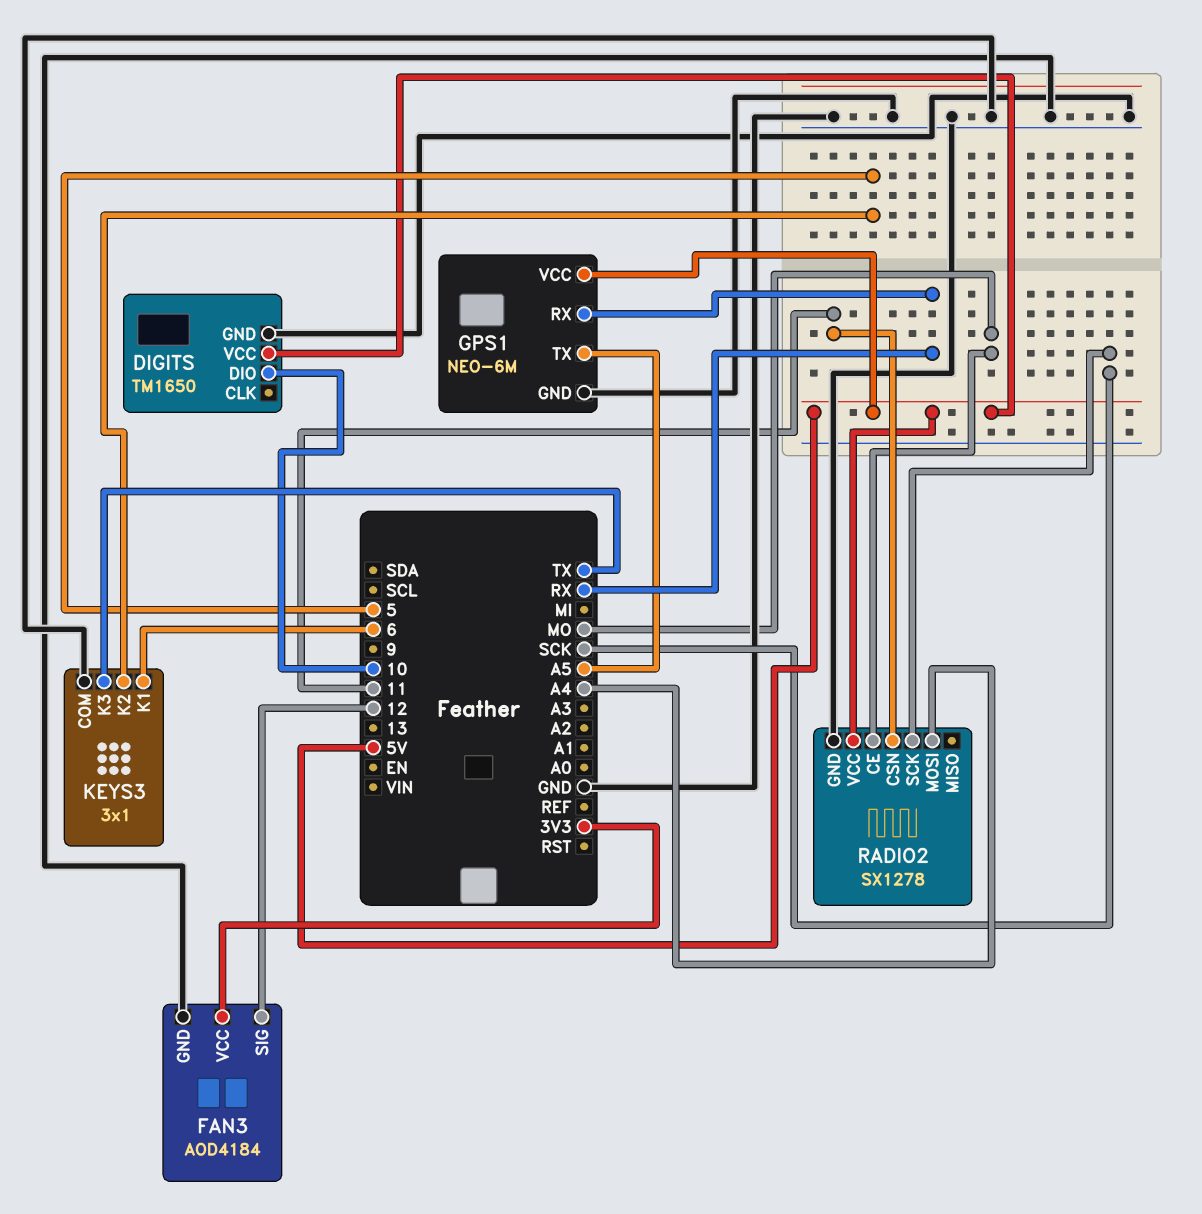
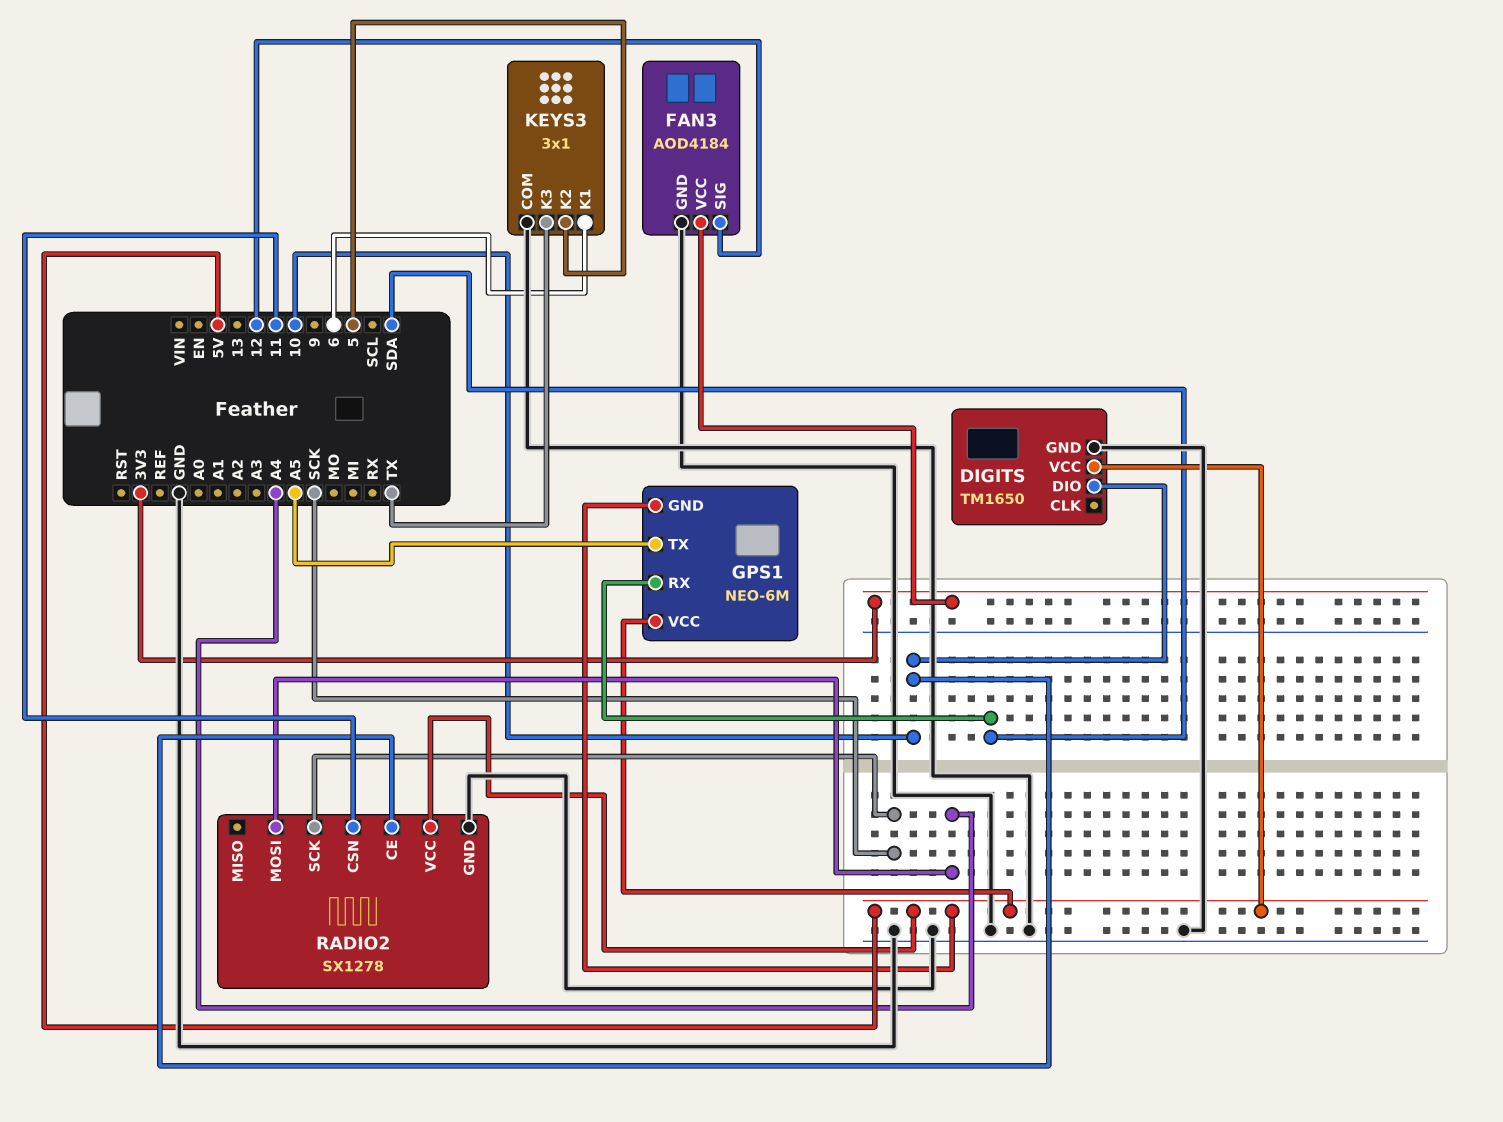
GPS1 pin GND: GND -> 5V
GPS1 pin RX: RX -> SDA
RADIO2 pin CE: MO -> 10

